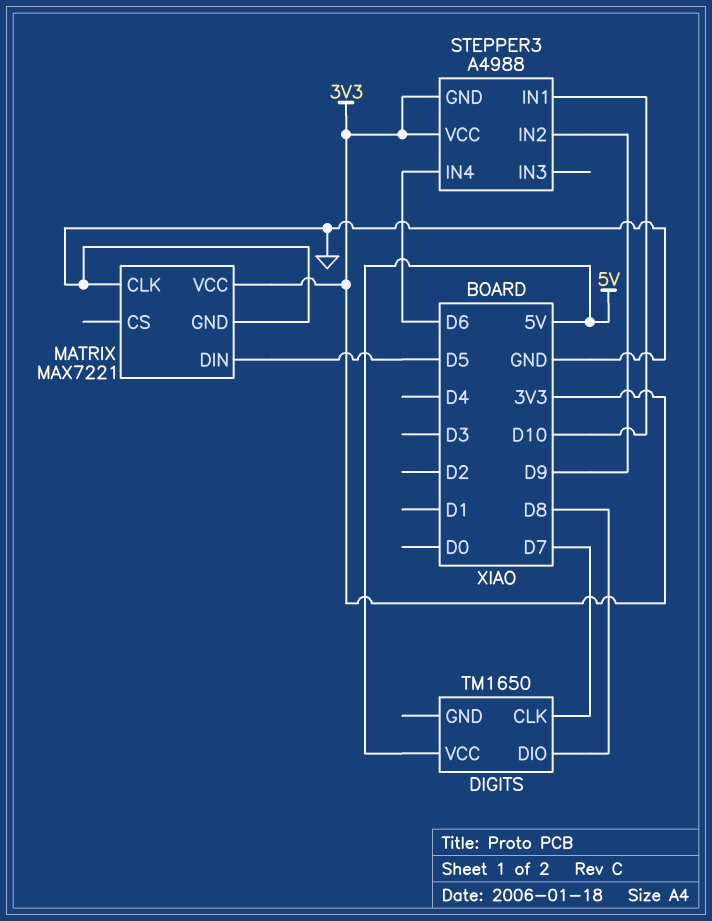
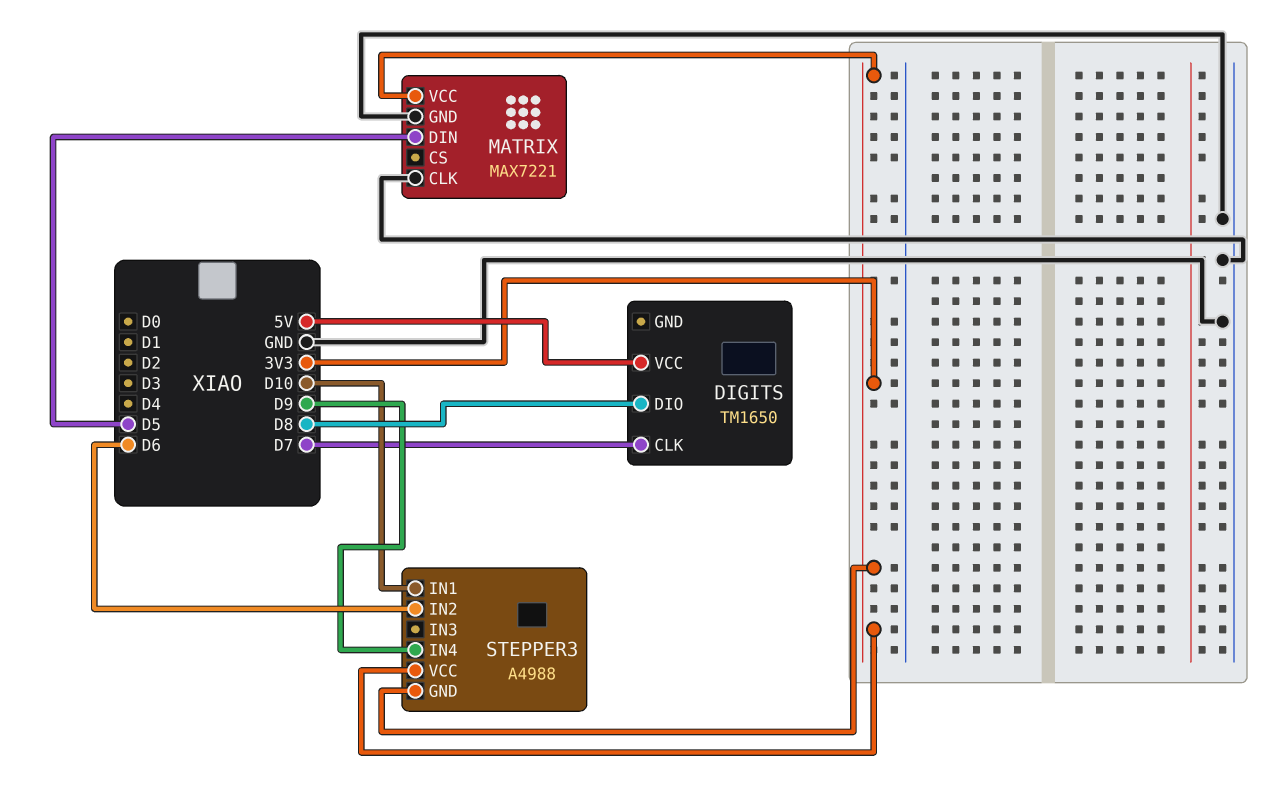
STEPPER3 pin IN2: D9 -> D6
STEPPER3 pin IN4: D6 -> D9

